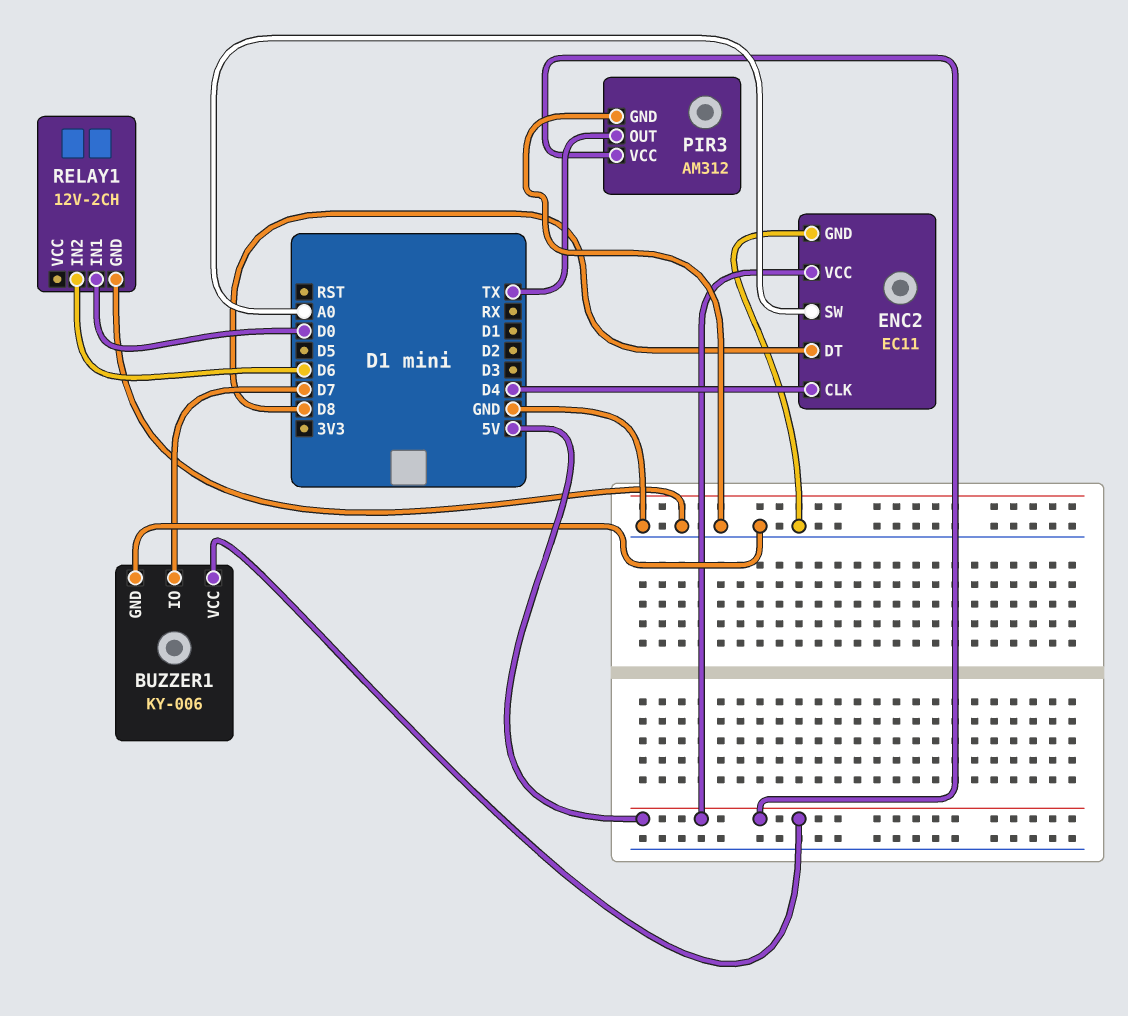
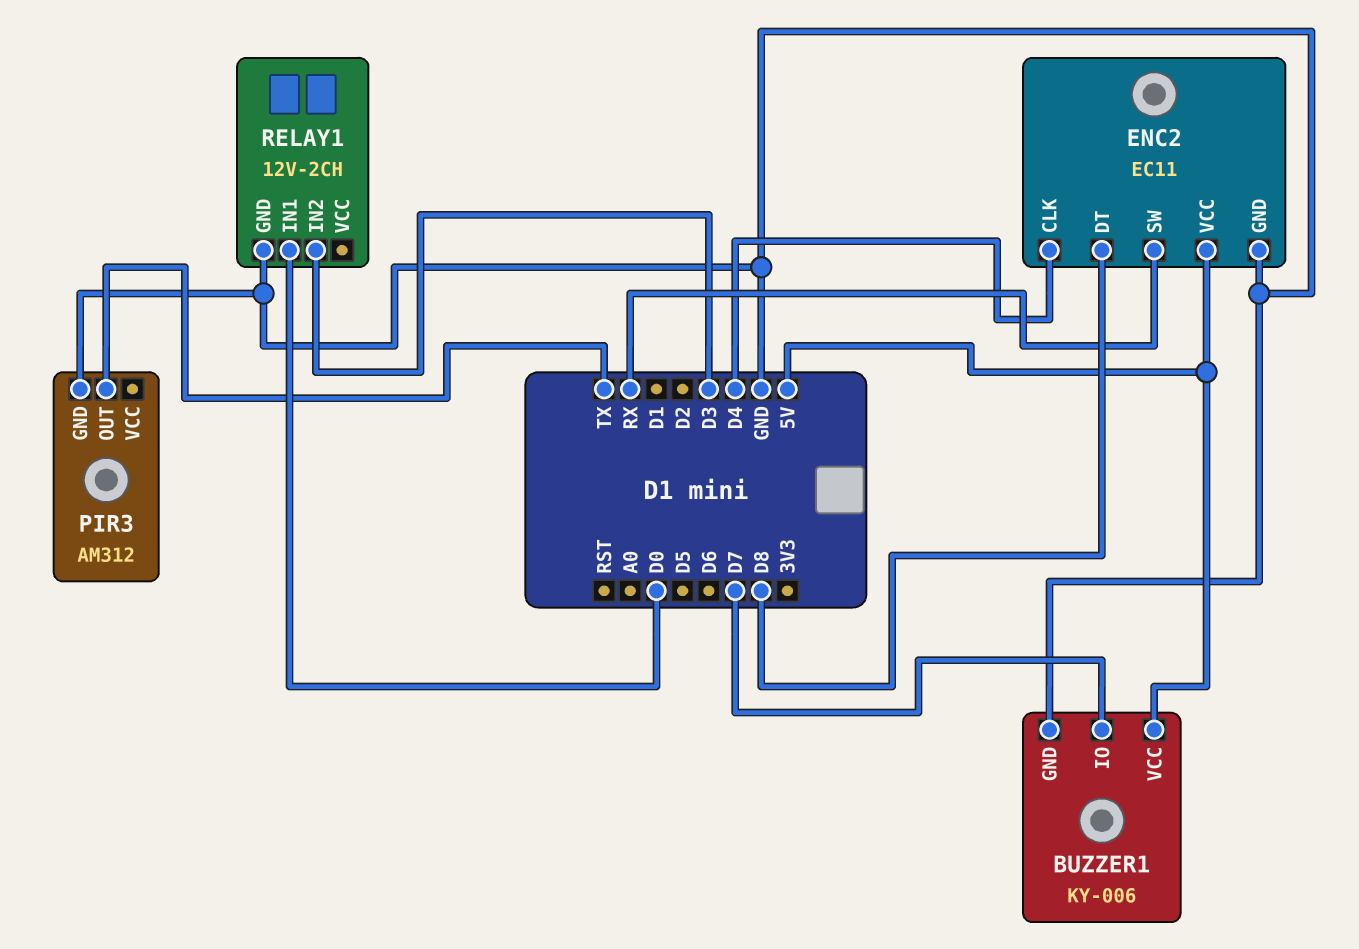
ENC2 pin SW: A0 -> RX
PIR3 pin VCC: 5V -> none
RELAY1 pin IN2: D6 -> D3

